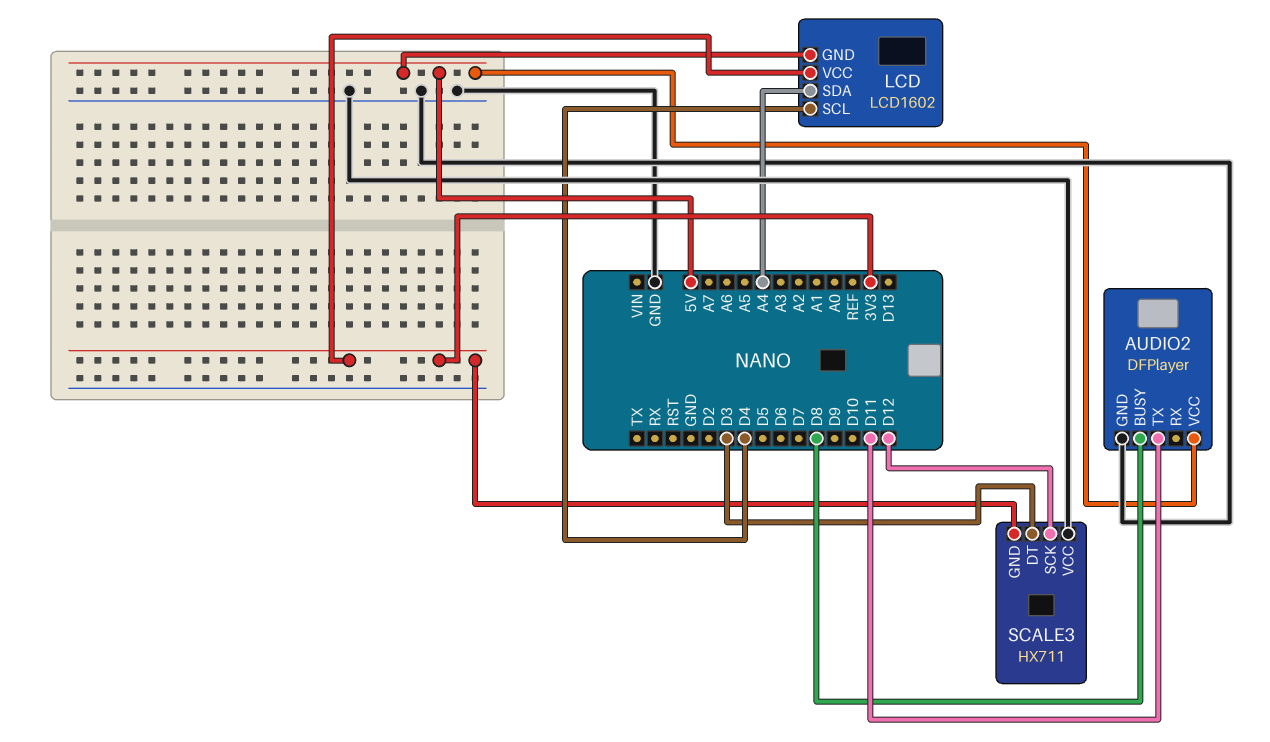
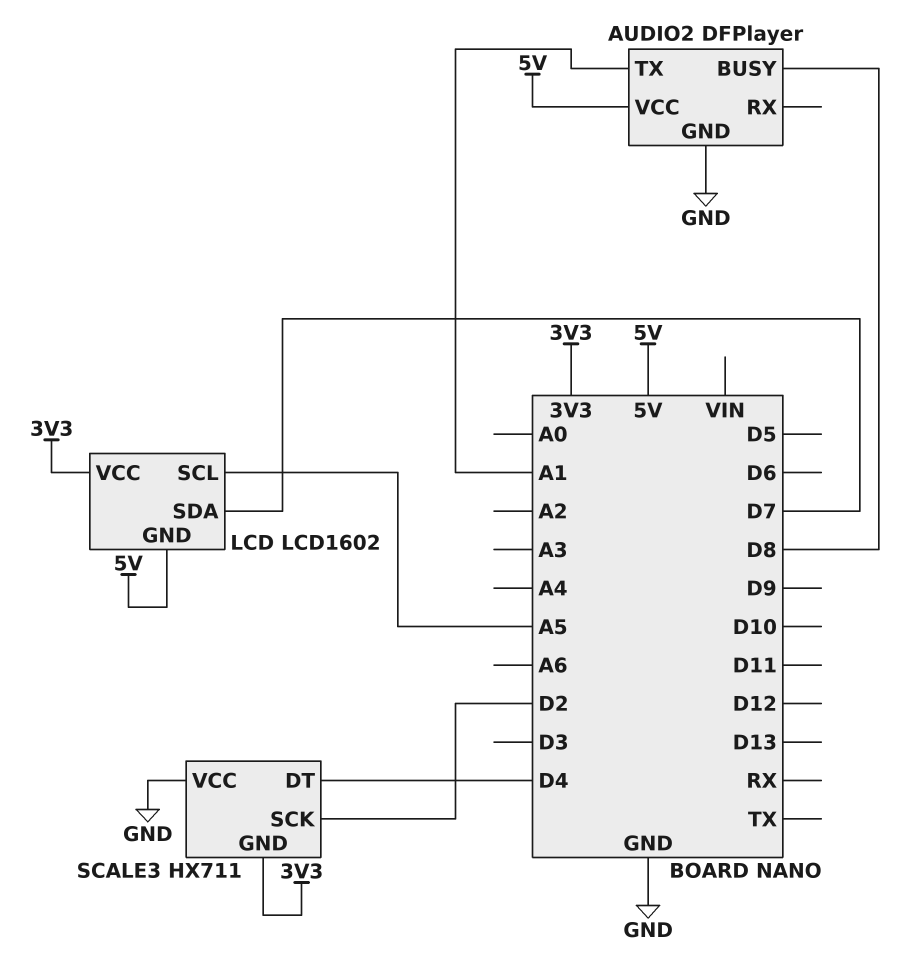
AUDIO2 pin TX: D11 -> A1
LCD pin SCL: D4 -> A5
LCD pin SDA: A4 -> D7
SCALE3 pin DT: D3 -> D4
SCALE3 pin SCK: D12 -> D2

